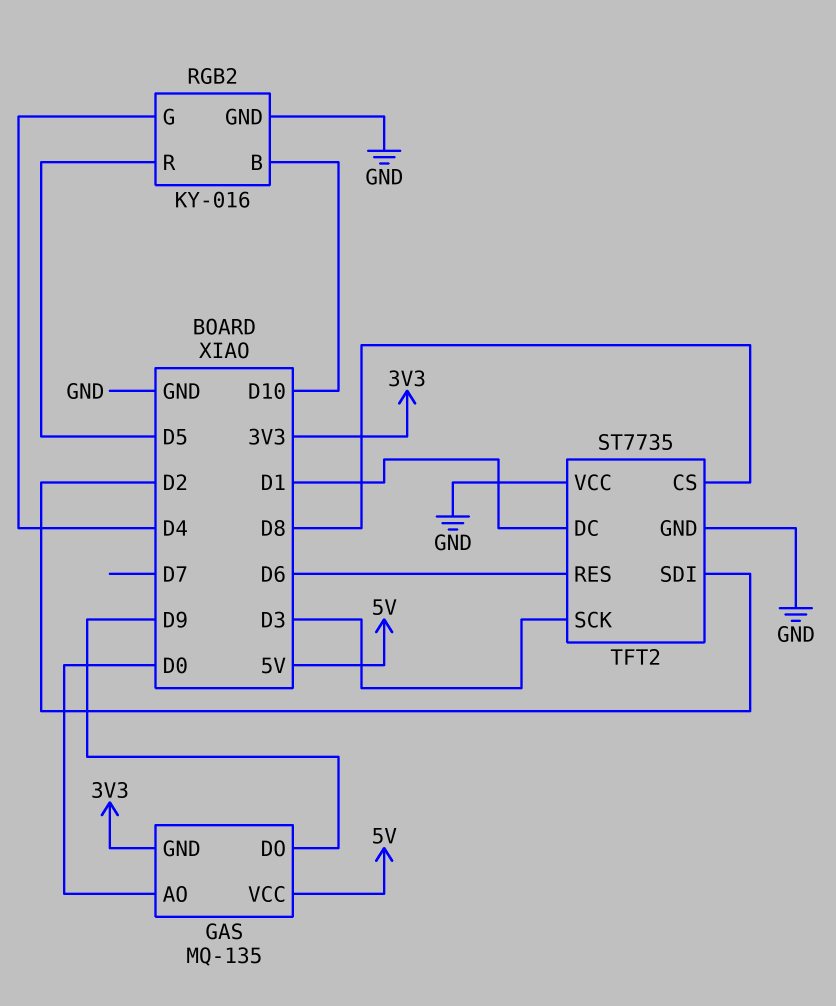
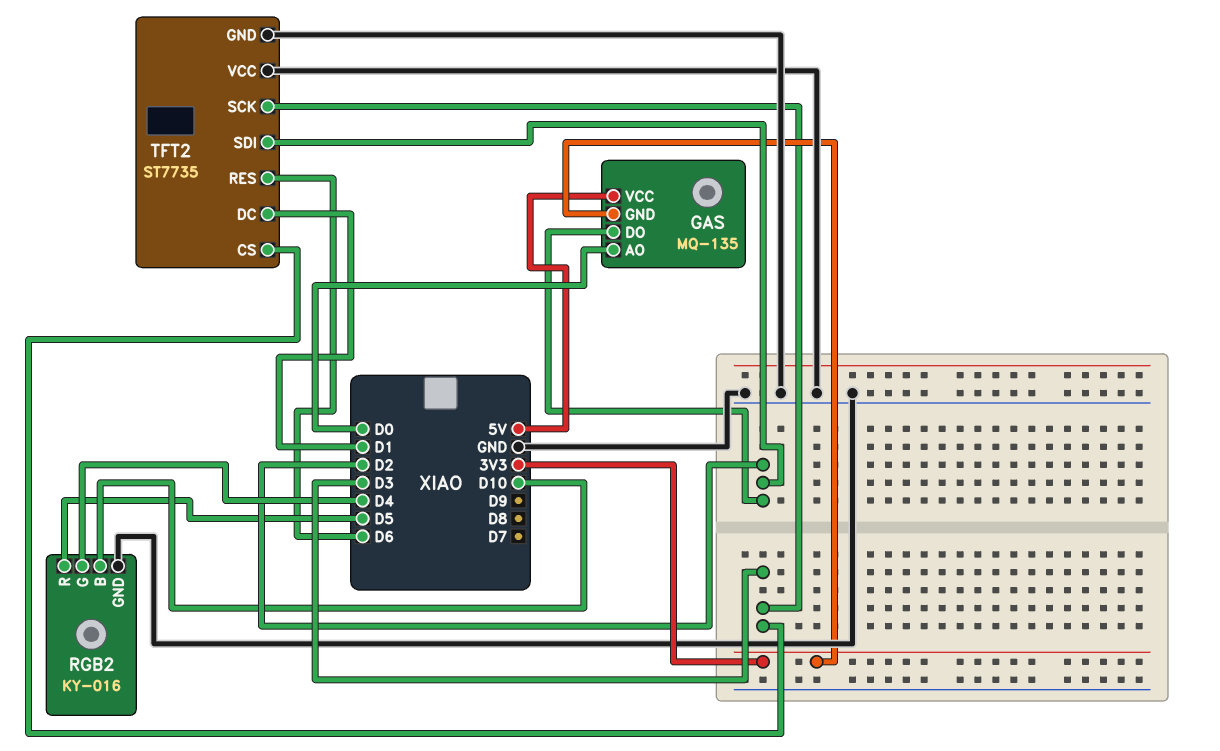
GAS pin DO: D9 -> D2
TFT2 pin CS: D8 -> D3

